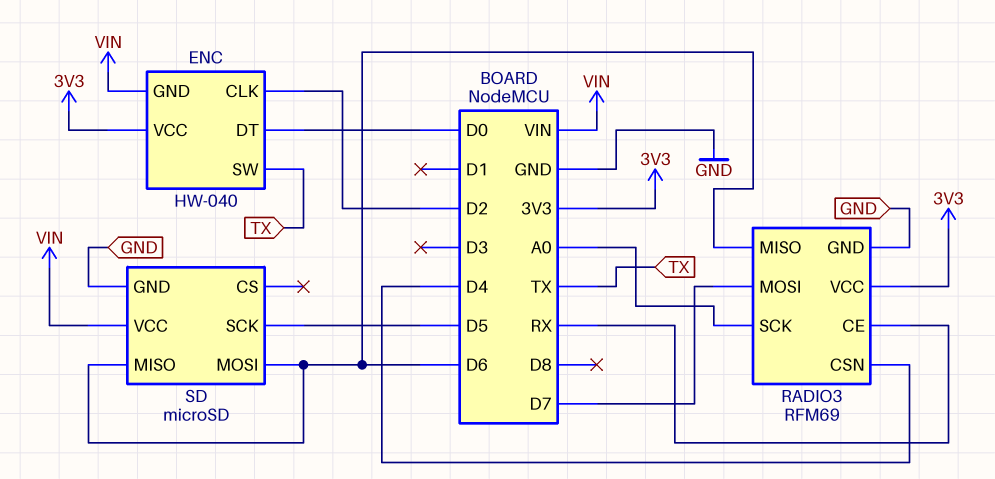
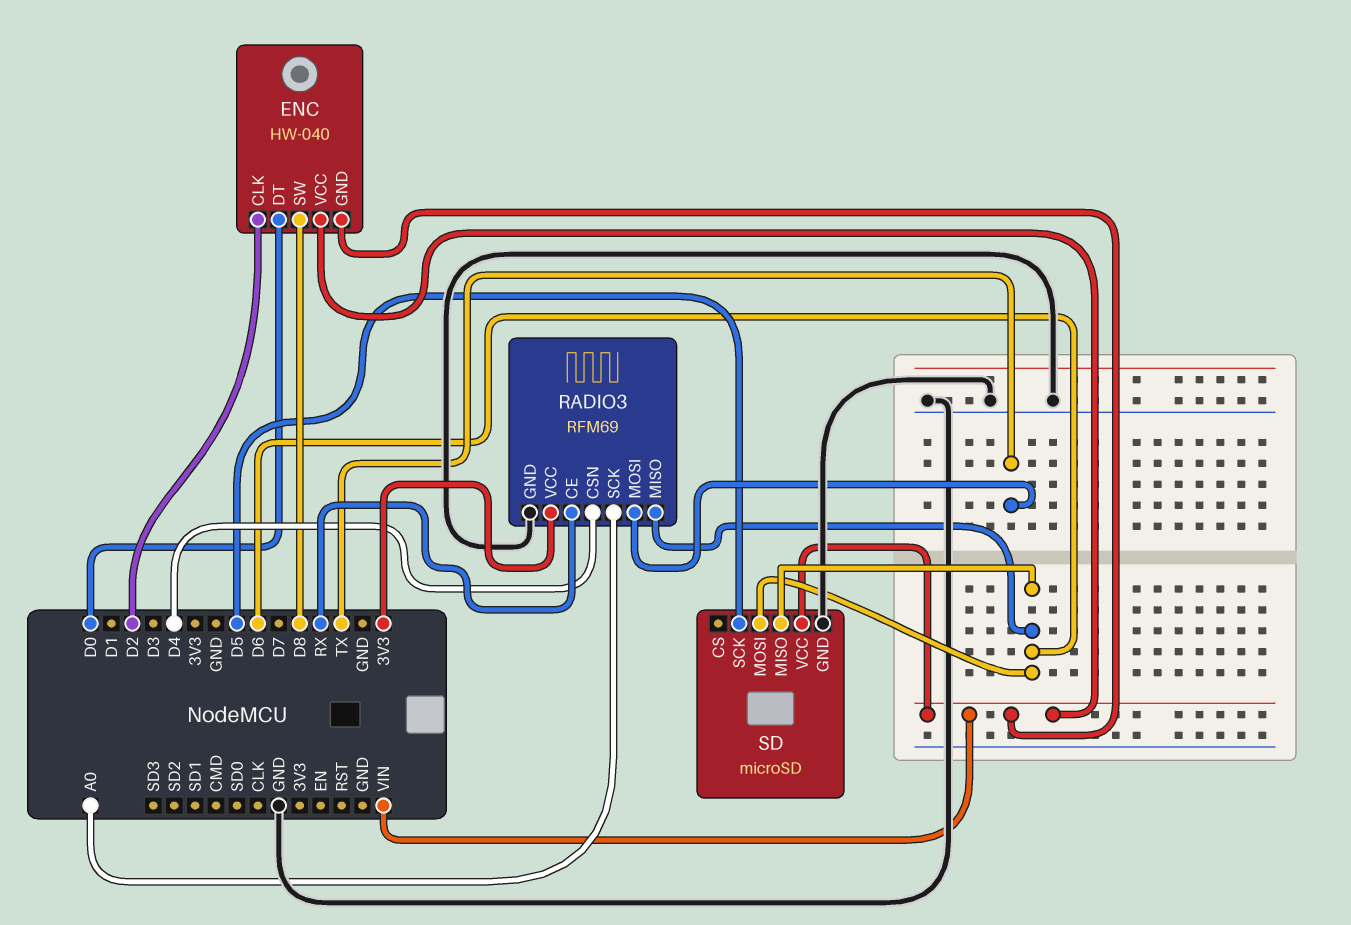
ENC pin SW: TX -> D8
ENC pin VCC: 3V3 -> VIN
RADIO3 pin MOSI: D7 -> TX

